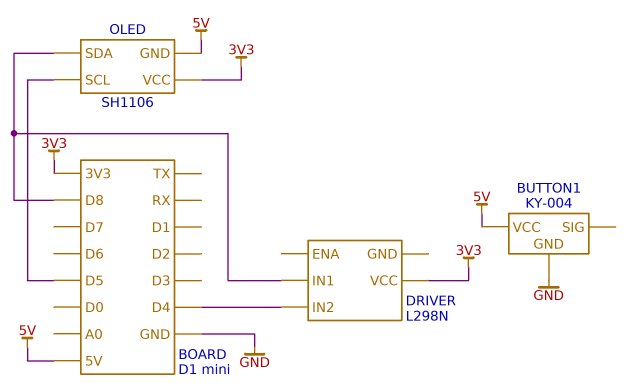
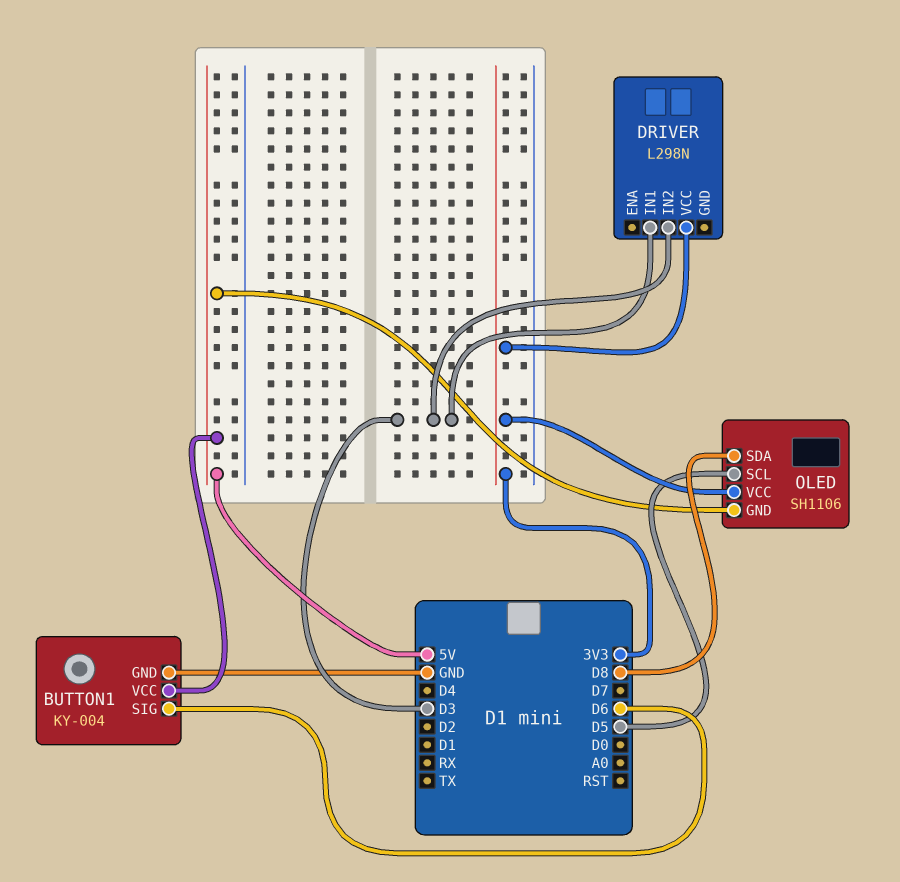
BUTTON1 pin SIG: none -> D6
DRIVER pin IN1: D8 -> D3
DRIVER pin IN2: D4 -> D3

